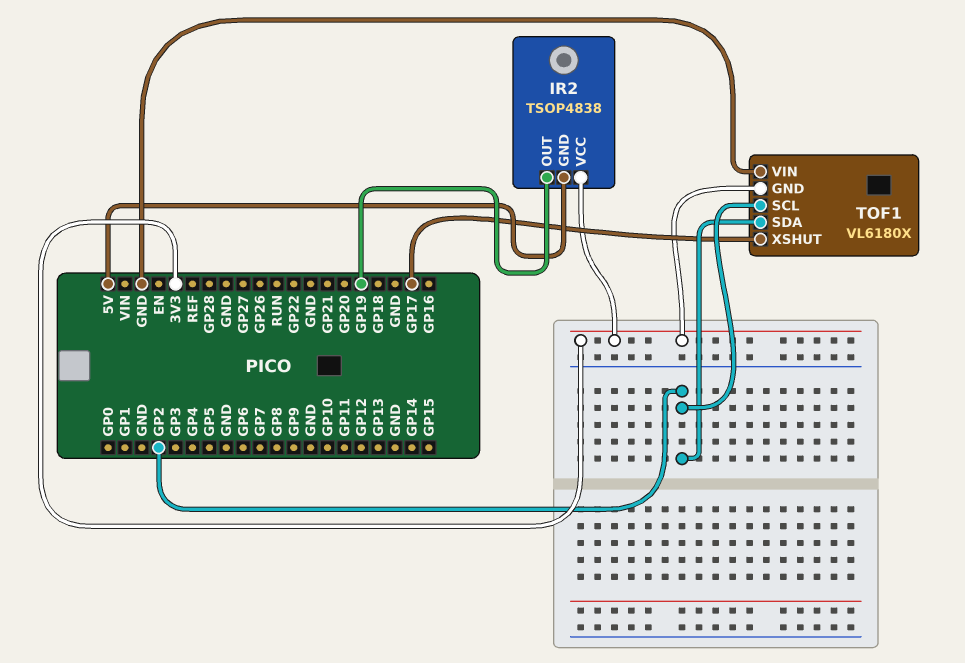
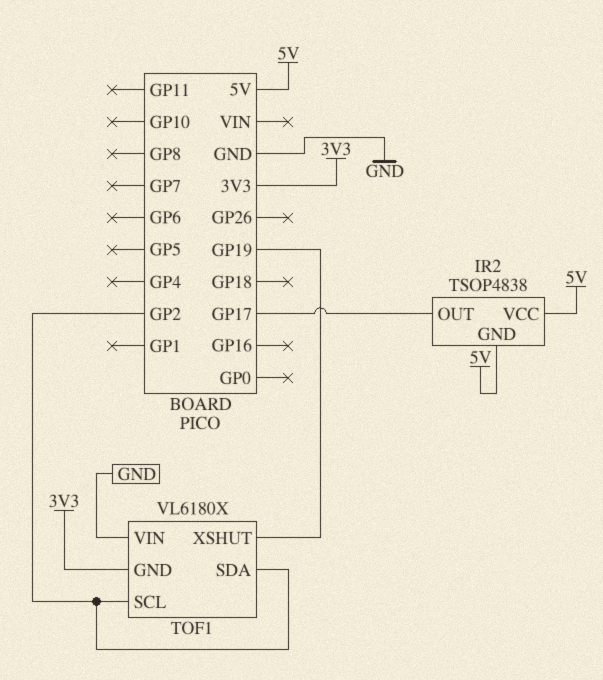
IR2 pin OUT: GP19 -> GP17
IR2 pin VCC: 3V3 -> 5V
TOF1 pin XSHUT: GP17 -> GP19

